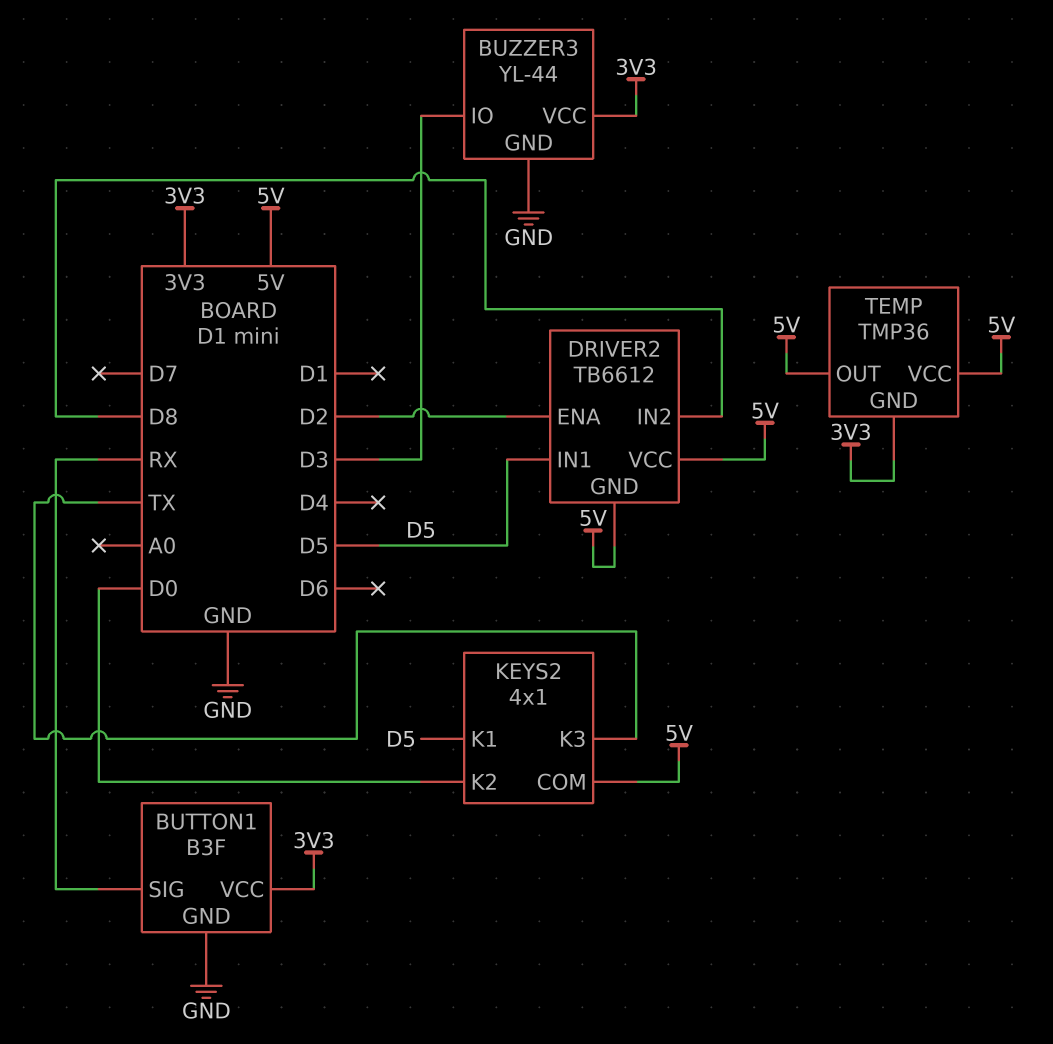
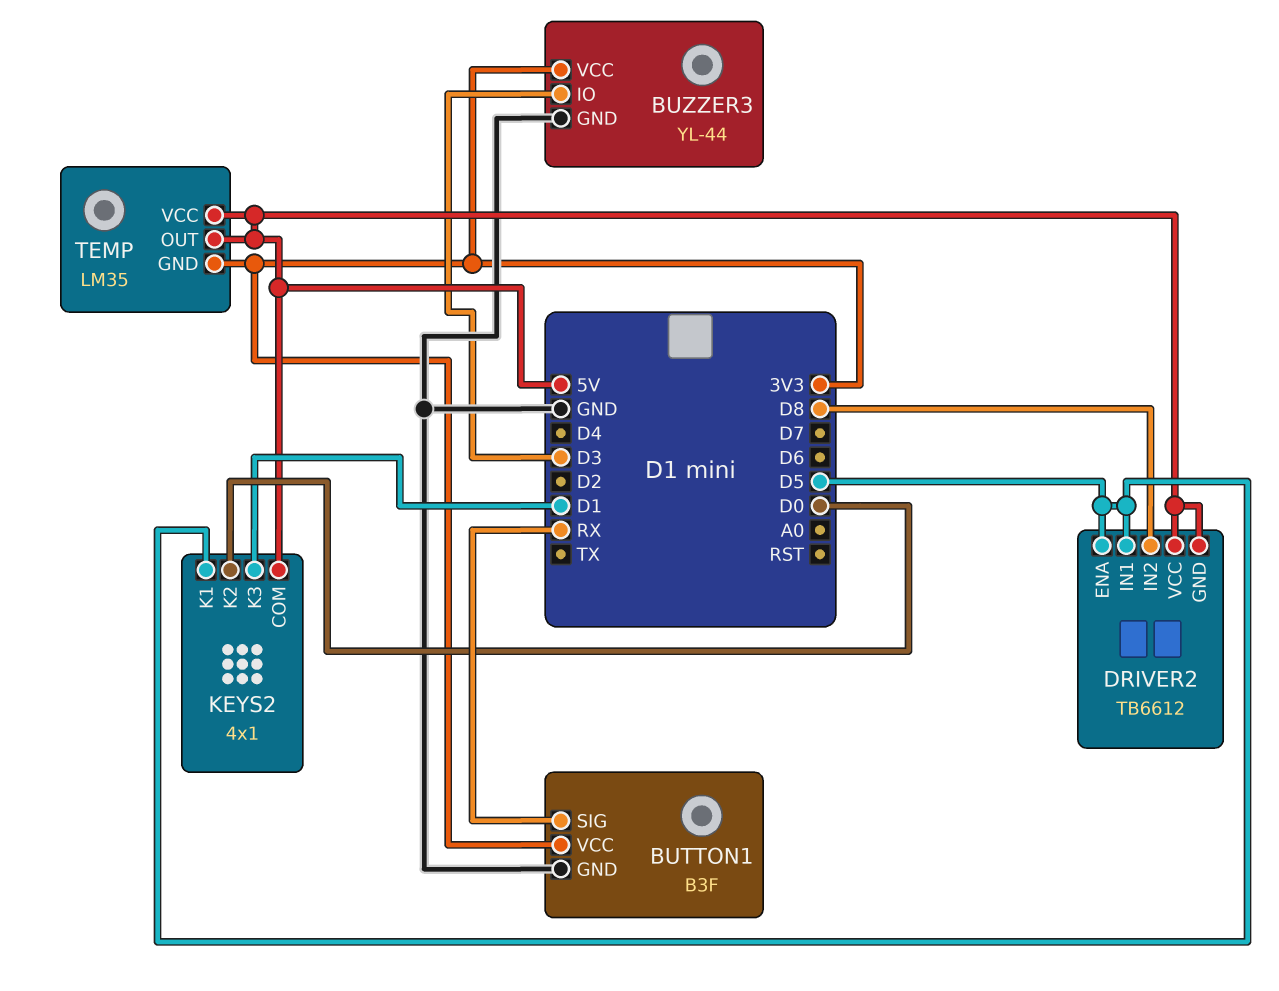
DRIVER2 pin ENA: D2 -> D5
KEYS2 pin K3: TX -> D1
TEMP: TMP36 -> LM35

